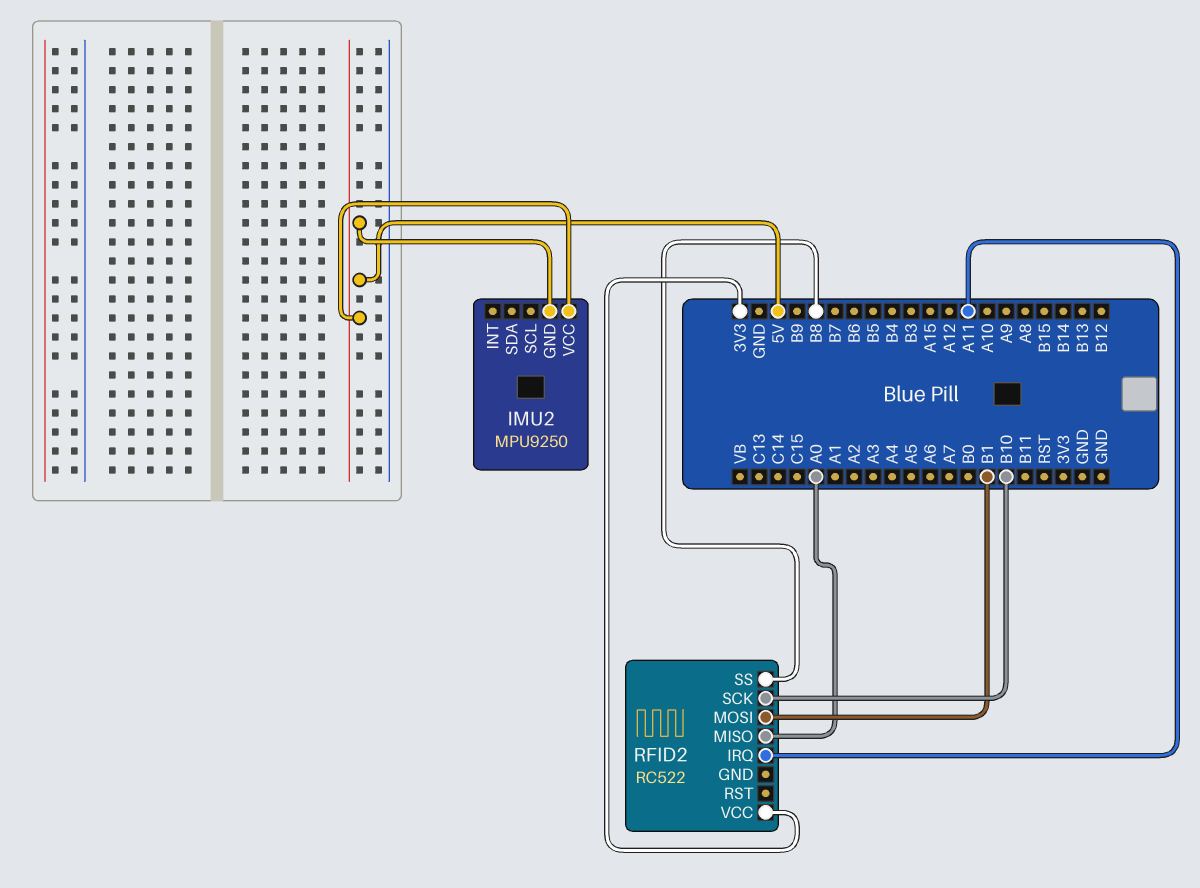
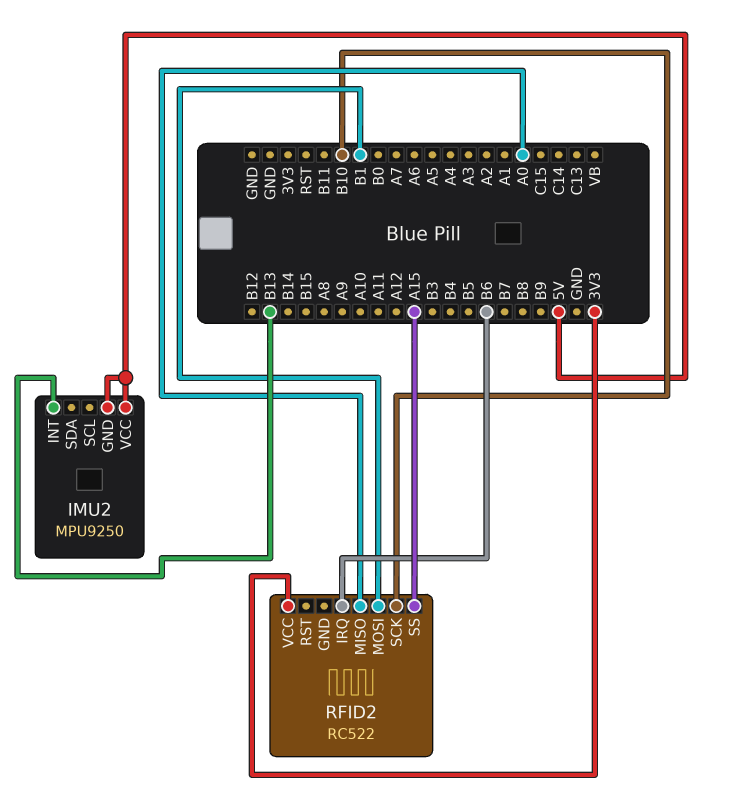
IMU2 pin INT: none -> B13
RFID2 pin IRQ: A11 -> B6
RFID2 pin SS: B8 -> A15

